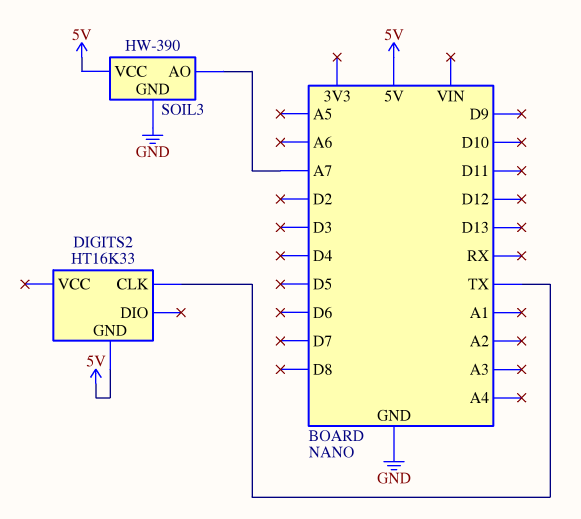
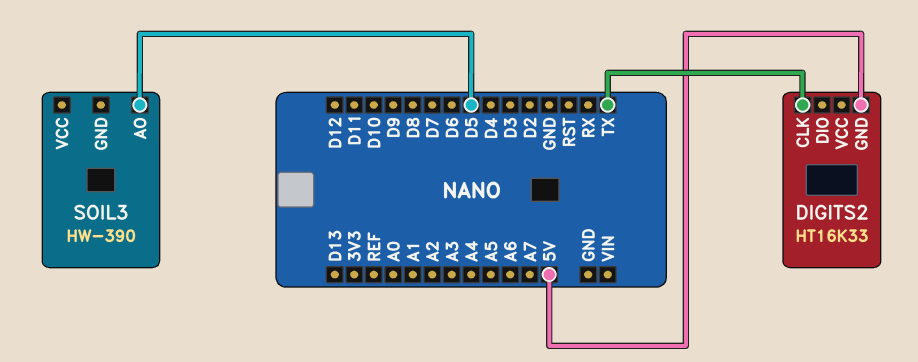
SOIL3 pin AO: A7 -> D5
SOIL3 pin GND: GND -> none
SOIL3 pin VCC: 5V -> none

